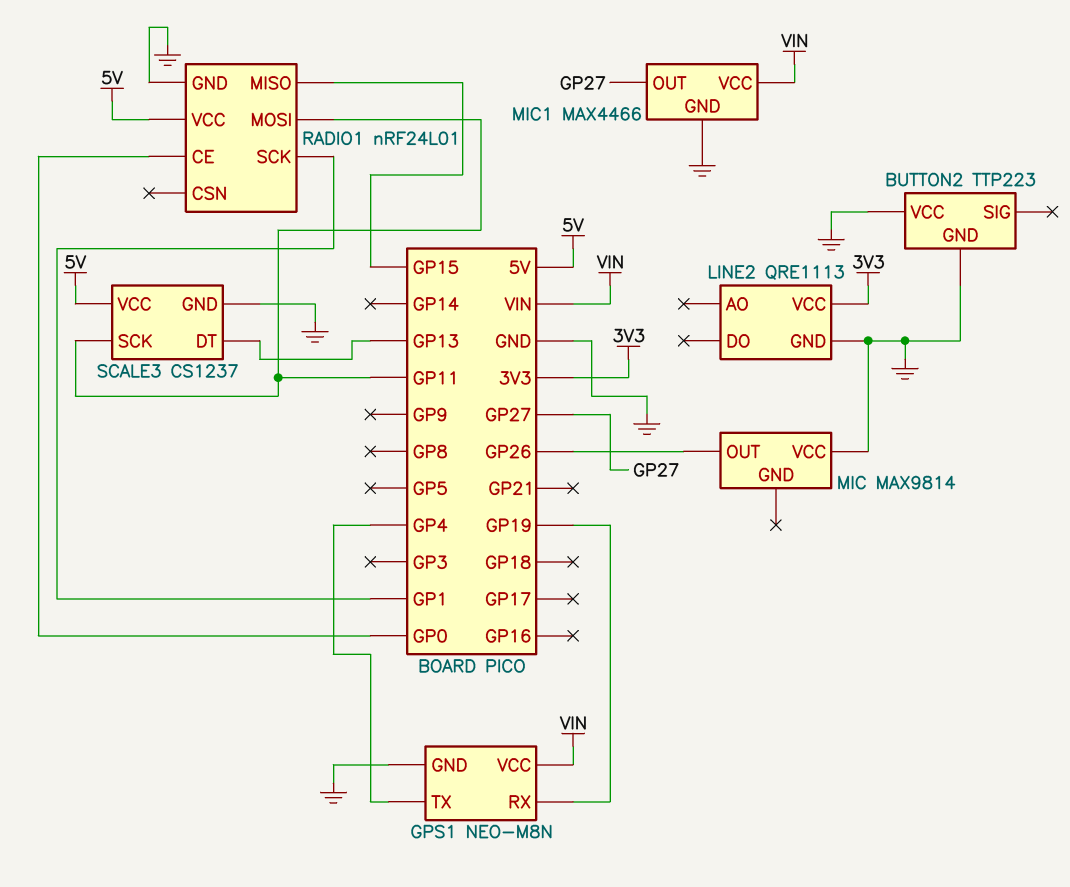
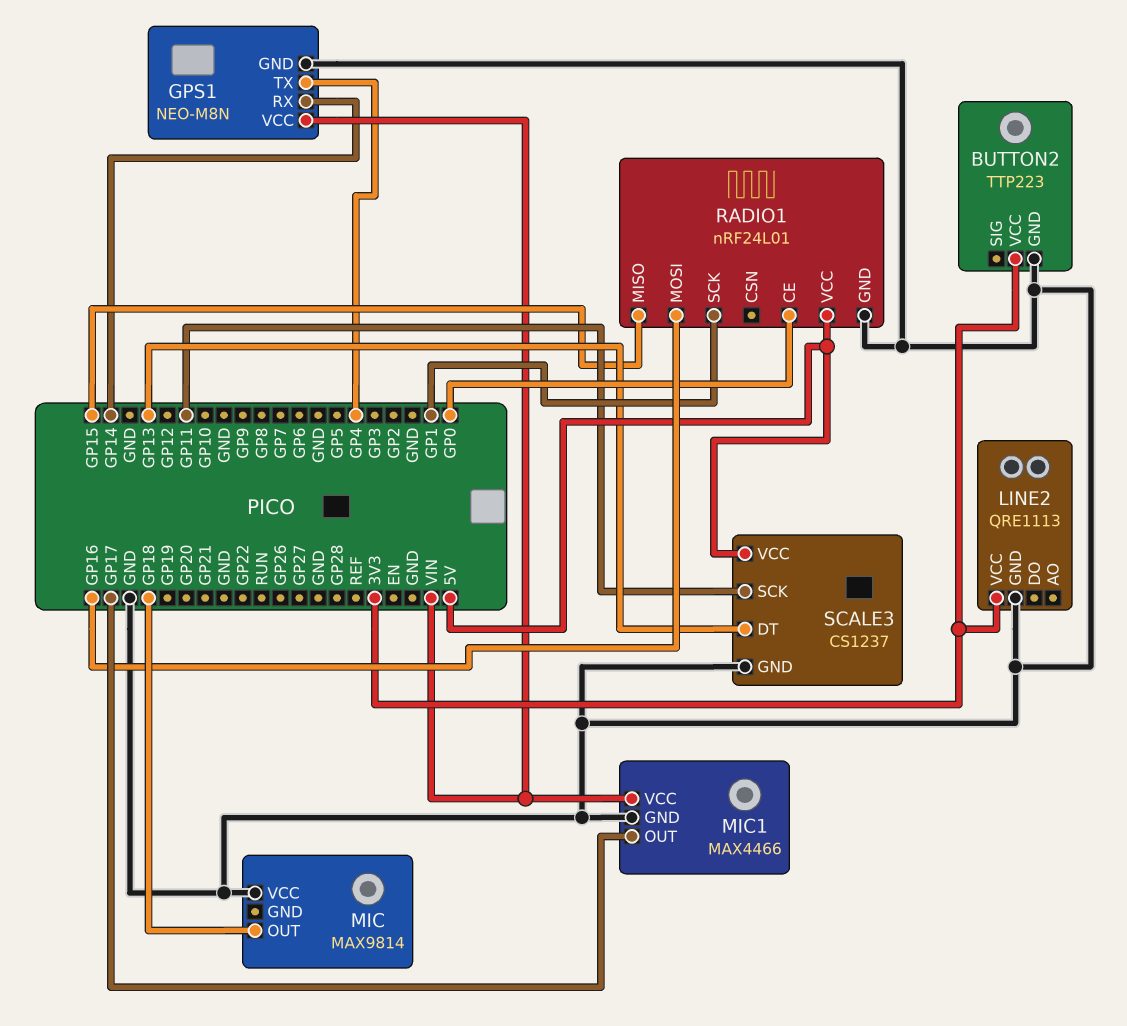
BUTTON2 pin VCC: GND -> 3V3
GPS1 pin RX: GP19 -> GP14
MIC pin OUT: GP26 -> GP18
MIC1 pin OUT: GP27 -> GP17
RADIO1 pin MOSI: GP11 -> GP16

